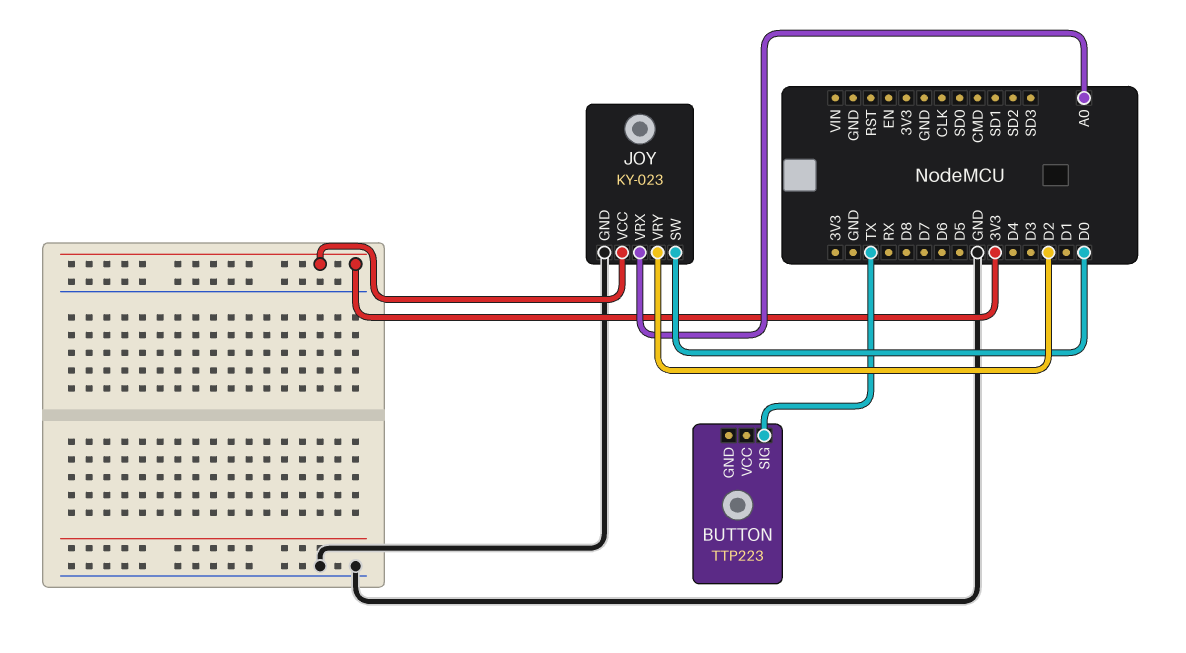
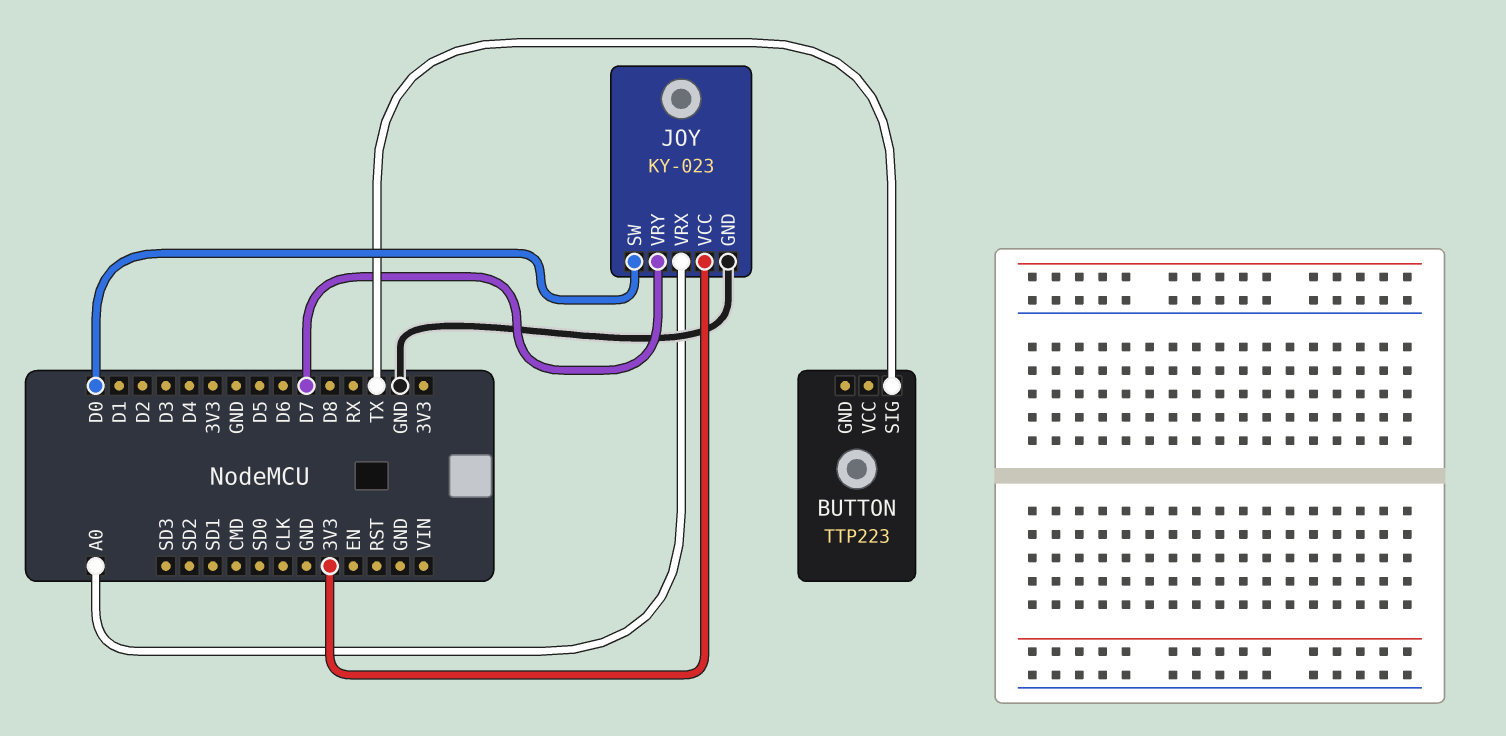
JOY pin VRY: D2 -> D7

